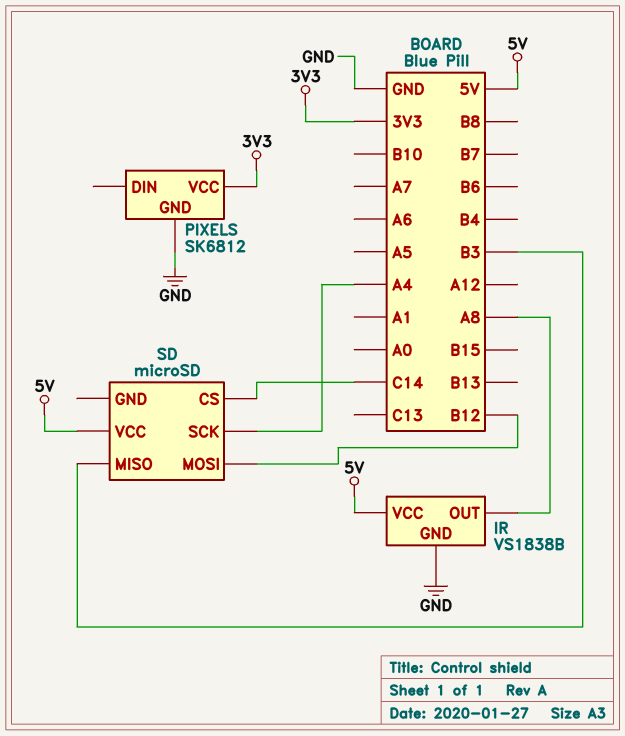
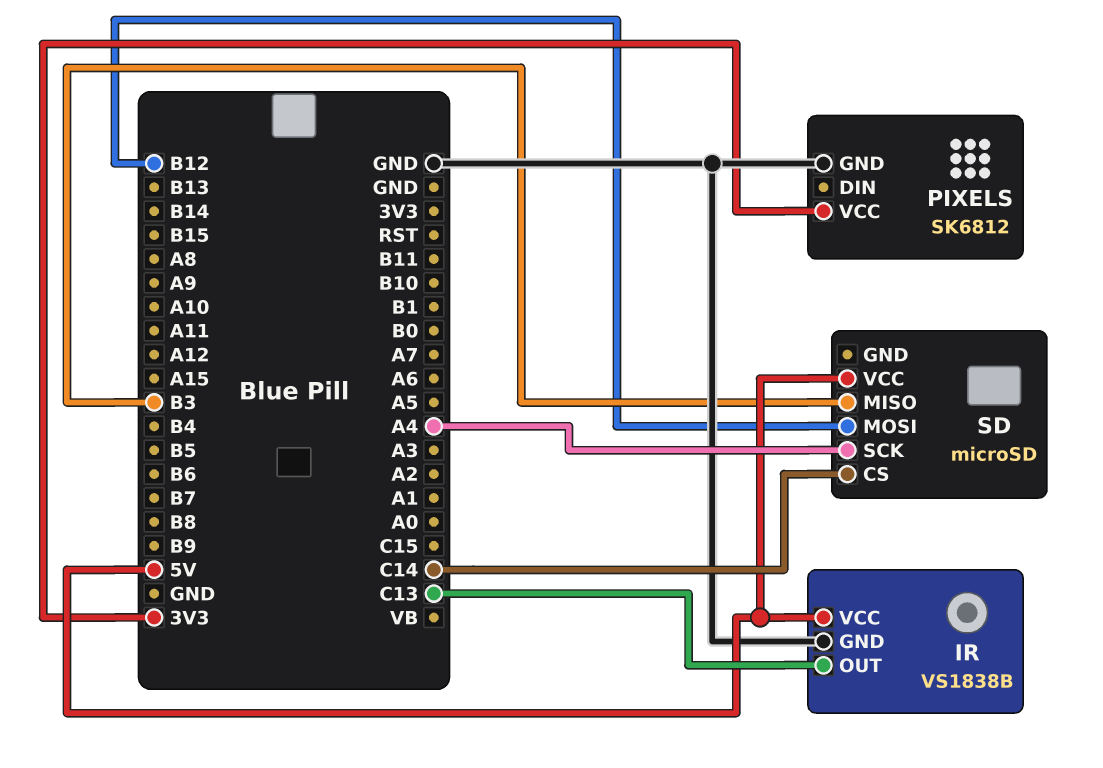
IR pin OUT: A8 -> C13

